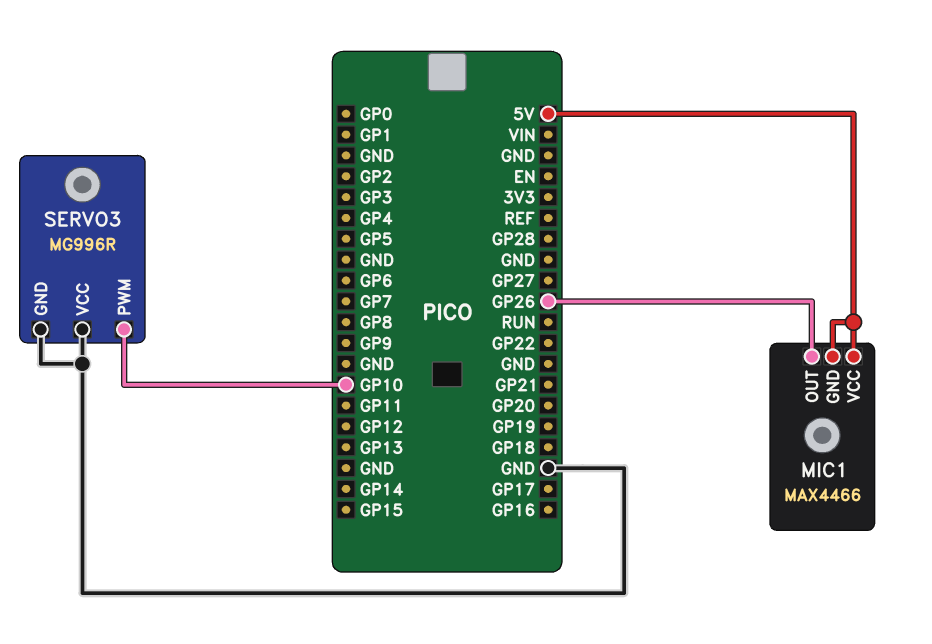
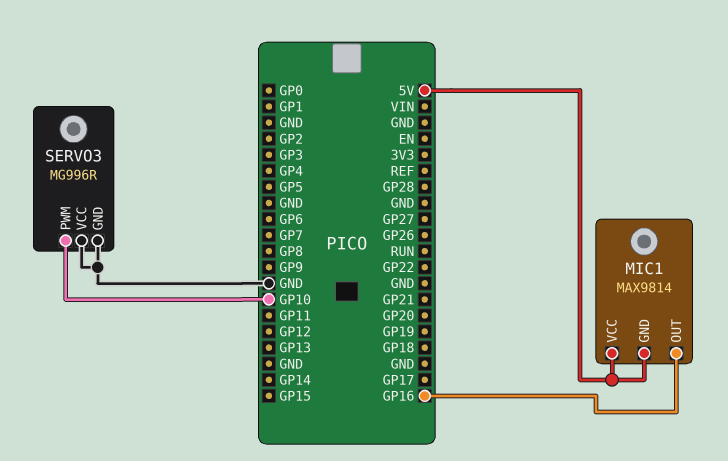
MIC1: MAX4466 -> MAX9814
MIC1 pin OUT: GP26 -> GP16

